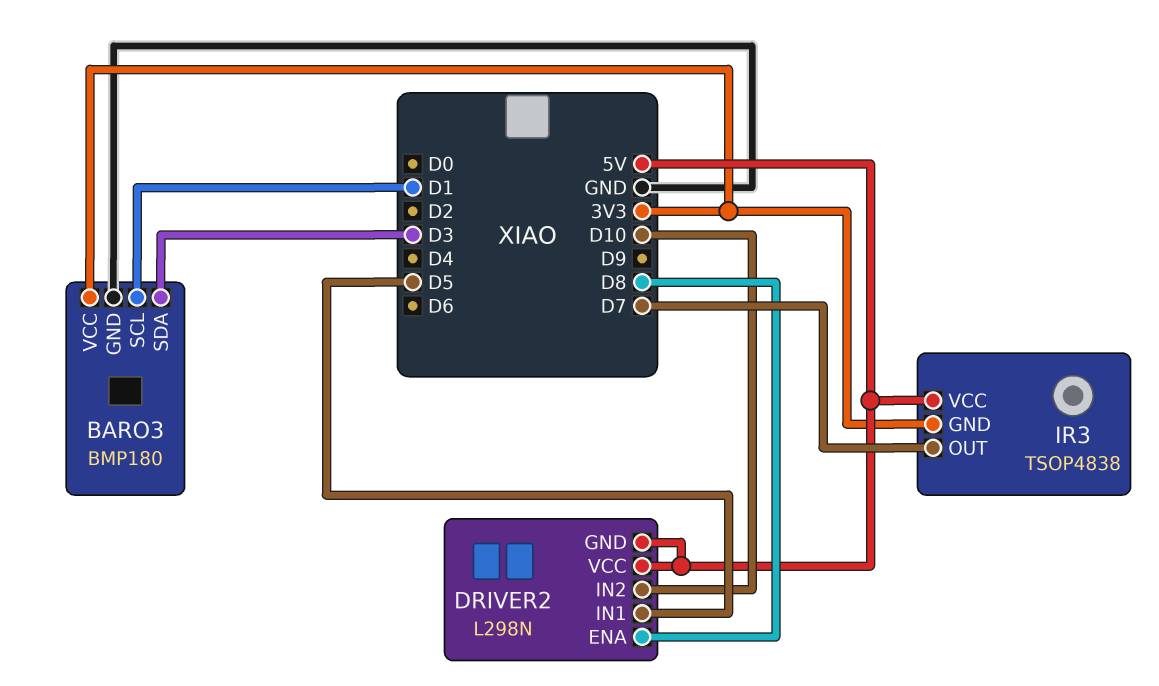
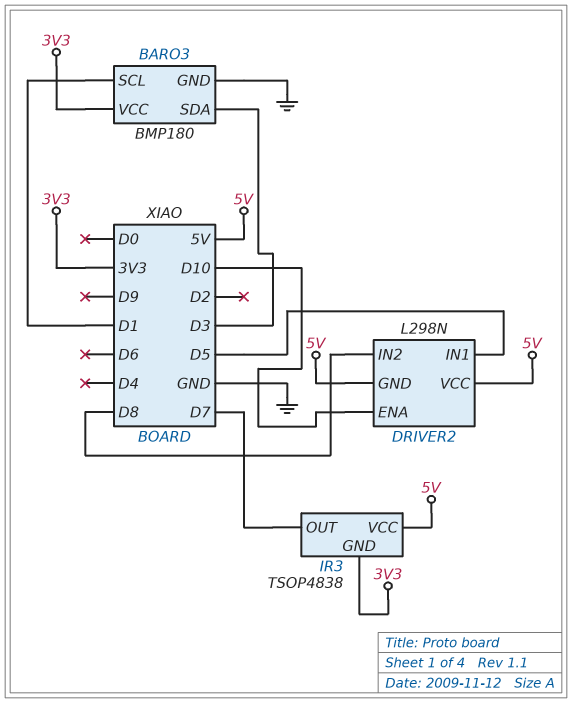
DRIVER2 pin ENA: D8 -> D10
DRIVER2 pin IN2: D10 -> D8

